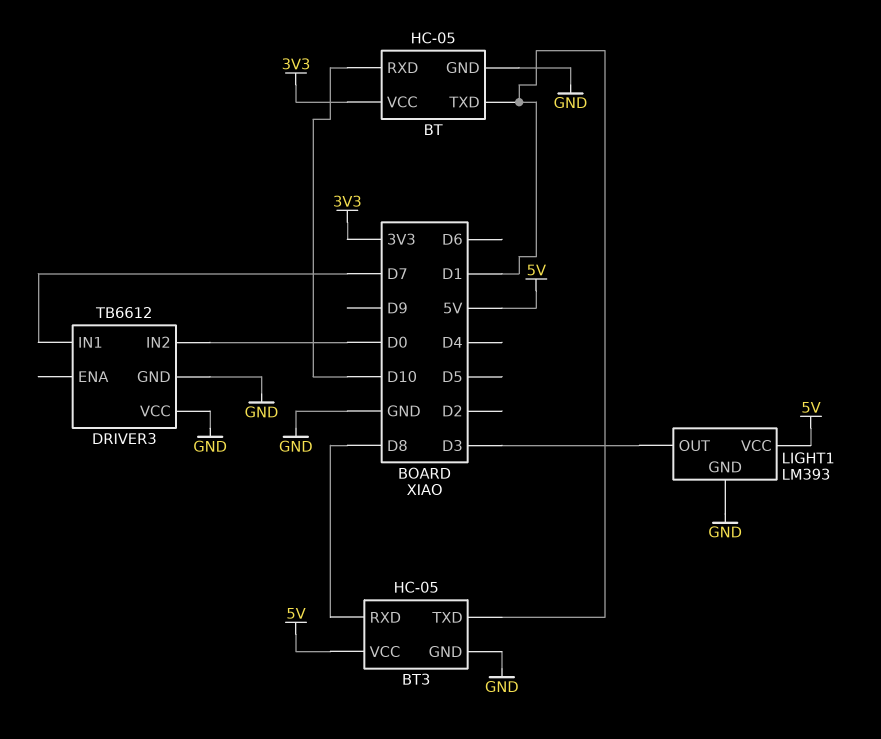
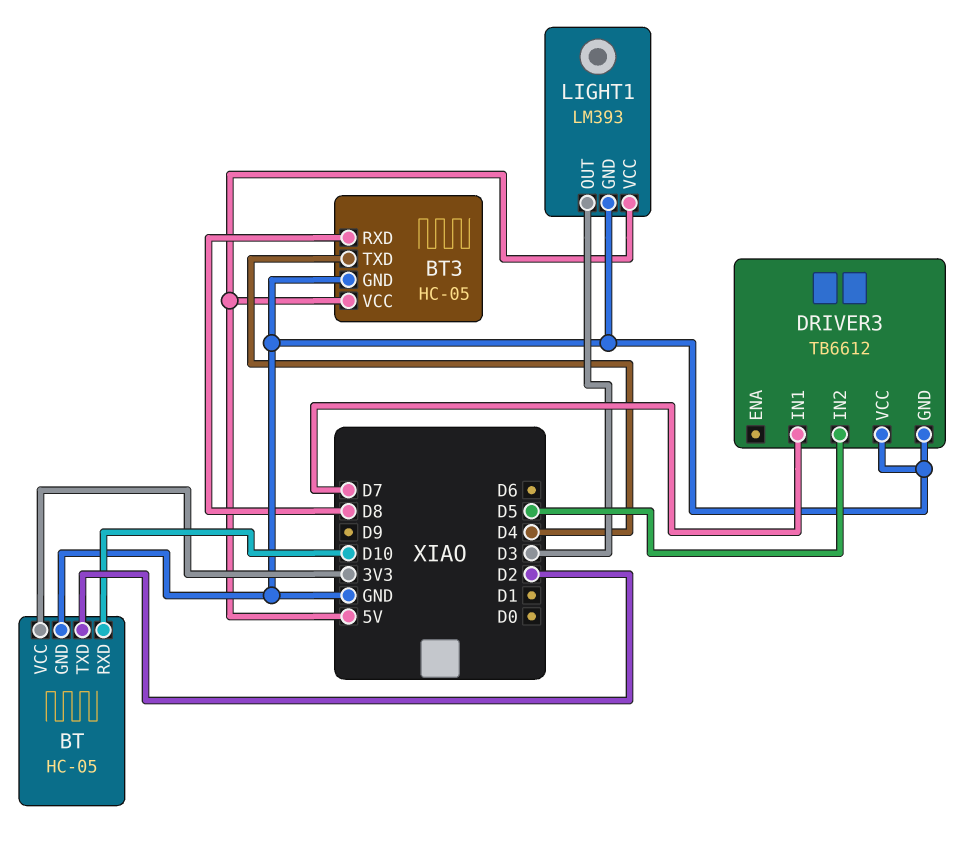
BT pin TXD: D1 -> D2
BT3 pin TXD: D1 -> D4
DRIVER3 pin IN2: D0 -> D5

